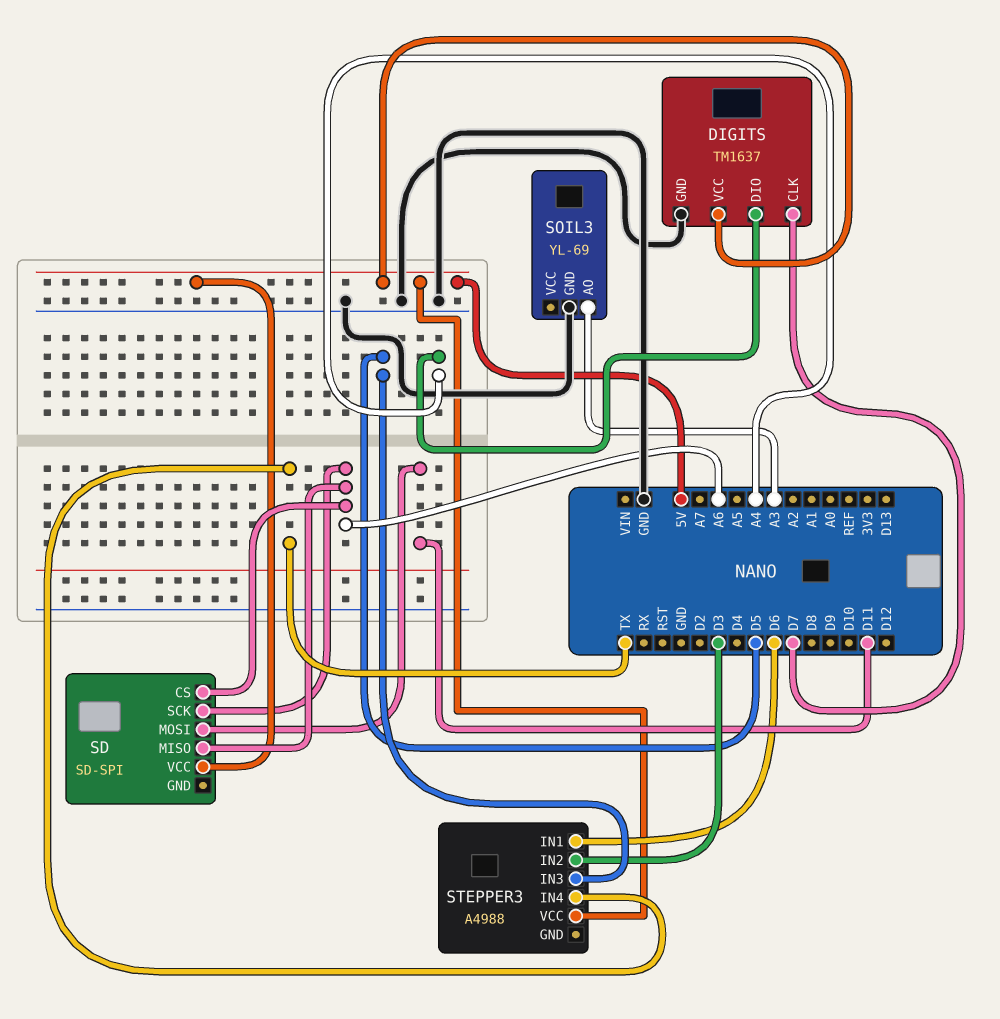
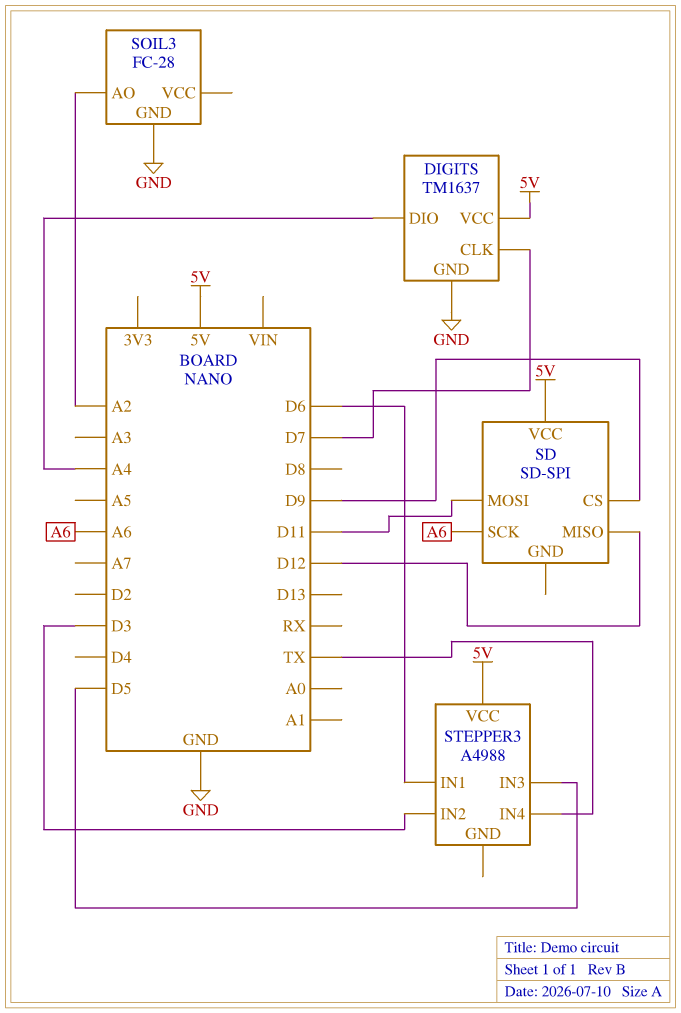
SD pin CS: A6 -> D9
SD pin MISO: A6 -> D12
SOIL3: YL-69 -> FC-28
SOIL3 pin AO: A3 -> A2

